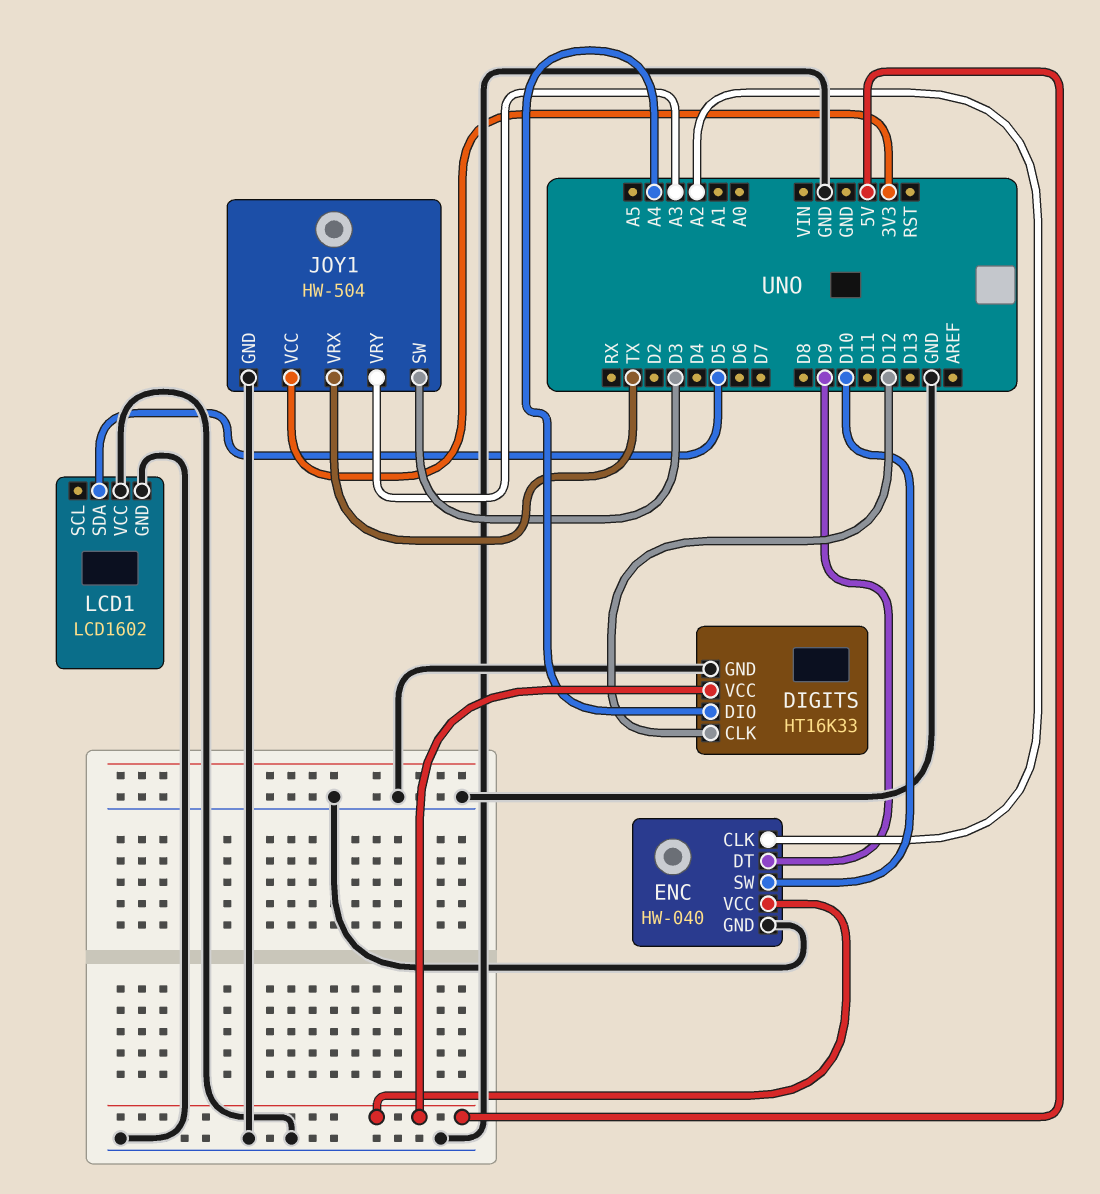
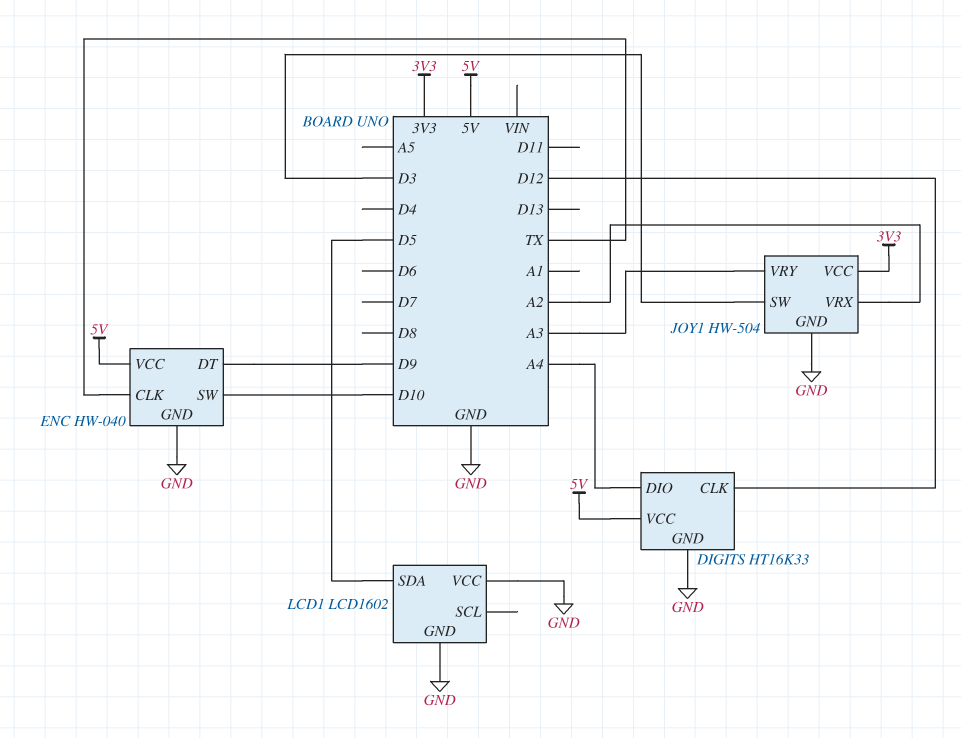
ENC pin CLK: A2 -> TX
JOY1 pin VRX: TX -> A2

